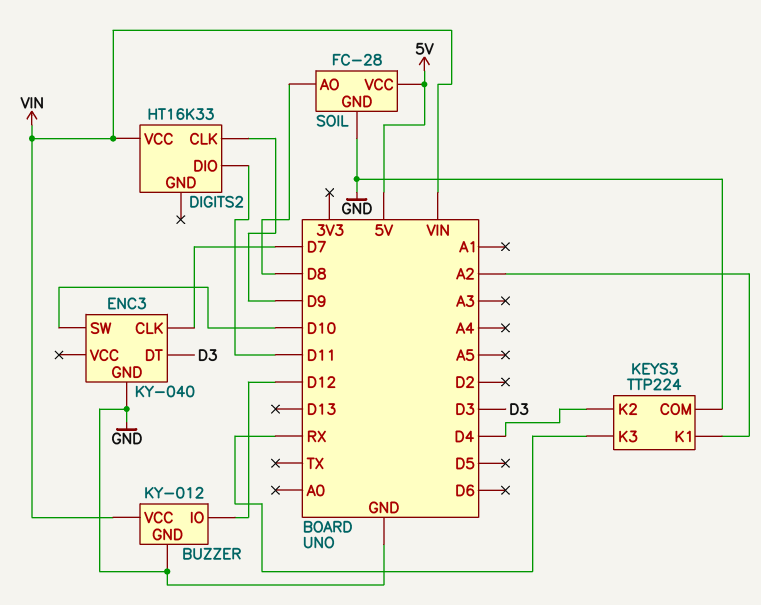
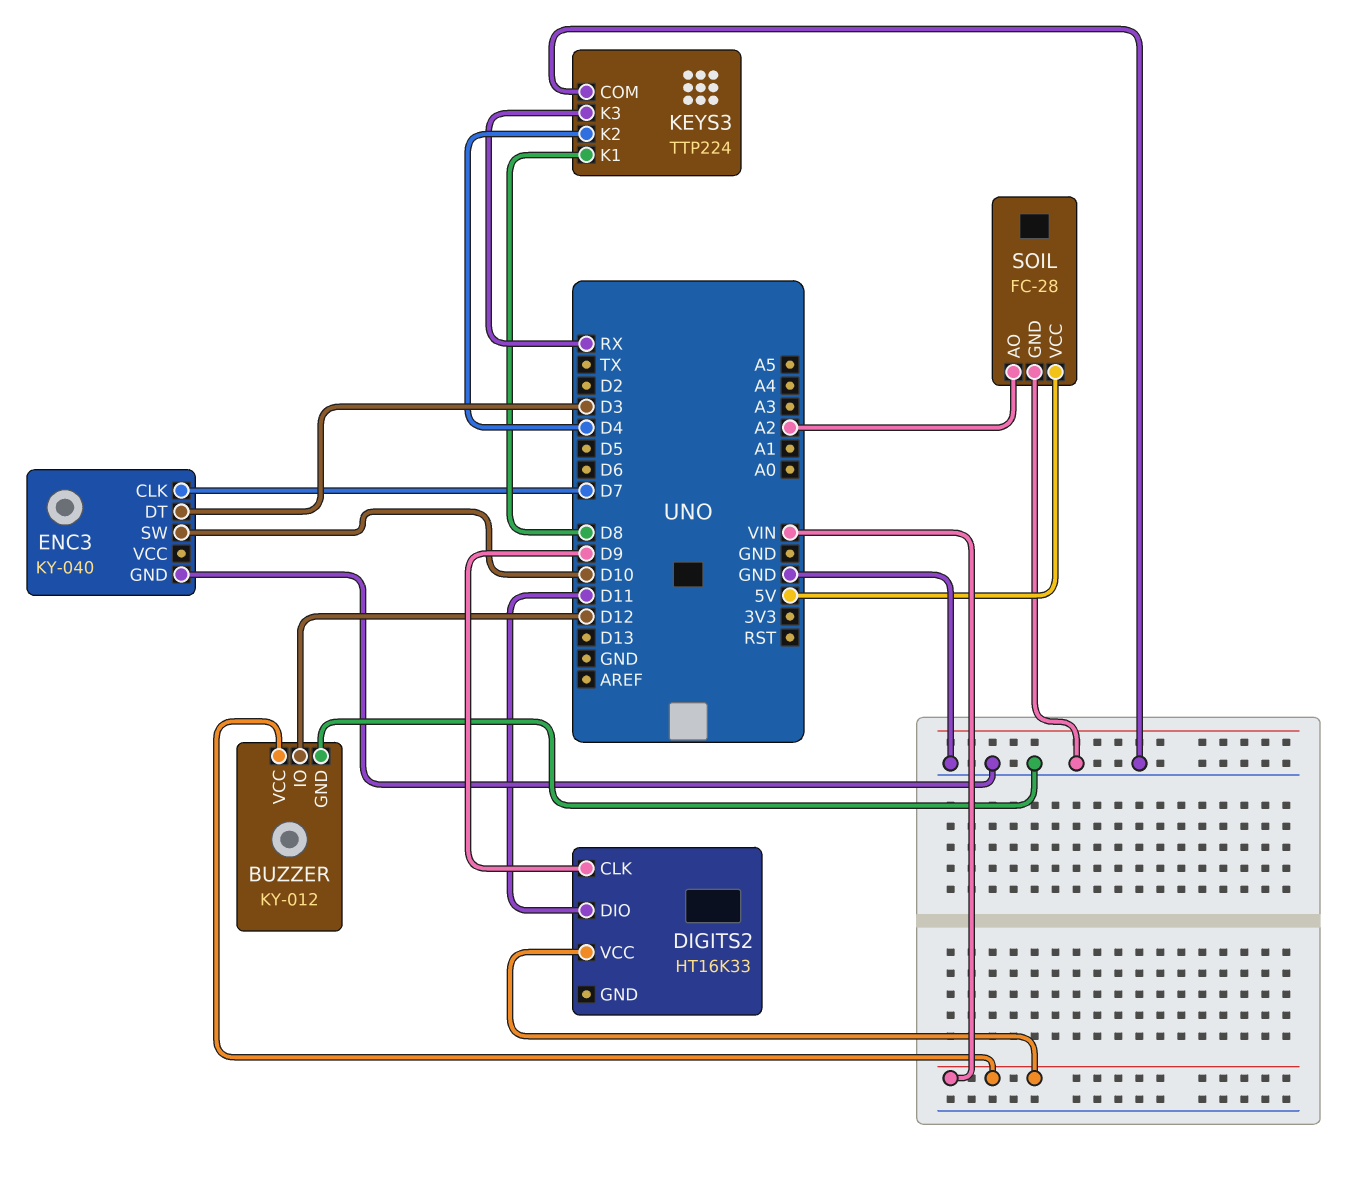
KEYS3 pin K1: A2 -> D8
SOIL pin AO: D8 -> A2

